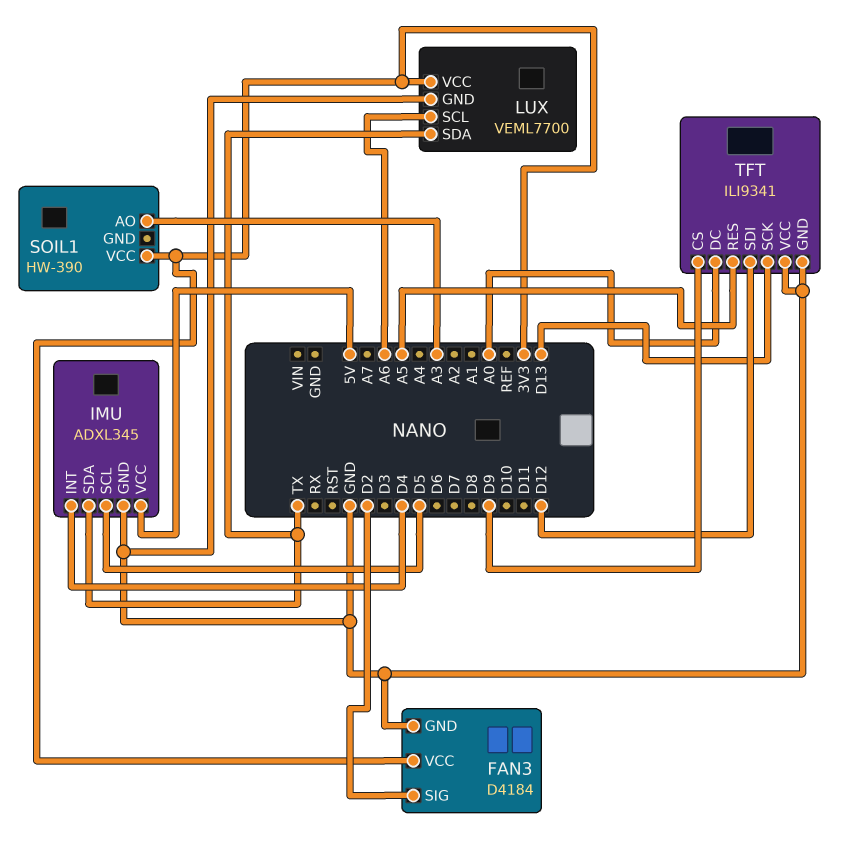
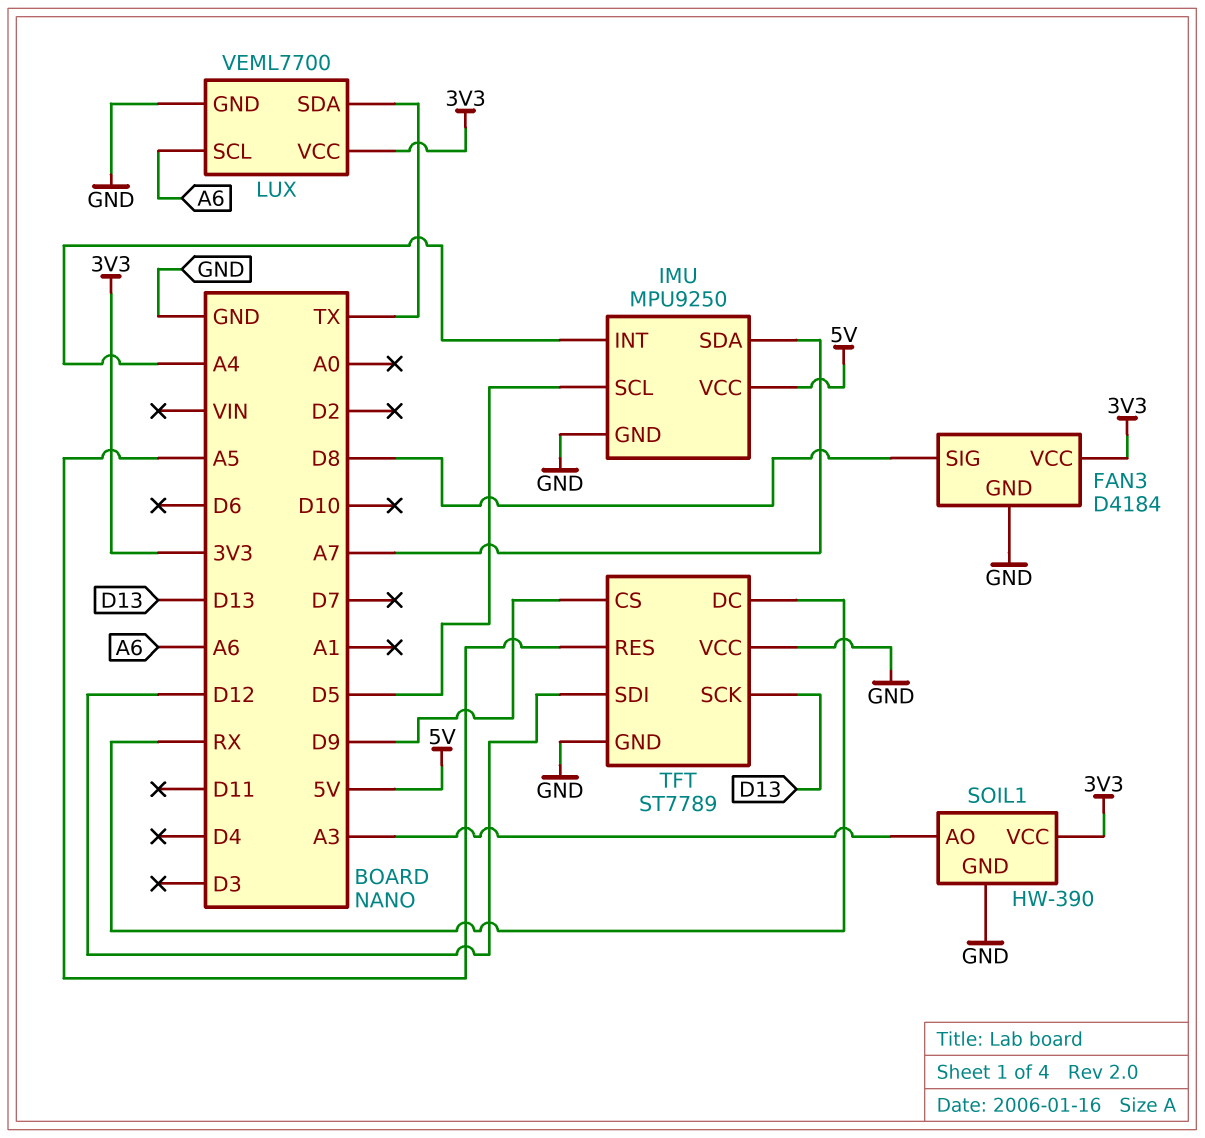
FAN3 pin SIG: D2 -> D8
IMU: ADXL345 -> MPU9250
IMU pin INT: D4 -> A4
IMU pin SDA: TX -> A7
SOIL1 pin GND: none -> GND
TFT: ILI9341 -> ST7789
TFT pin DC: A0 -> RX

